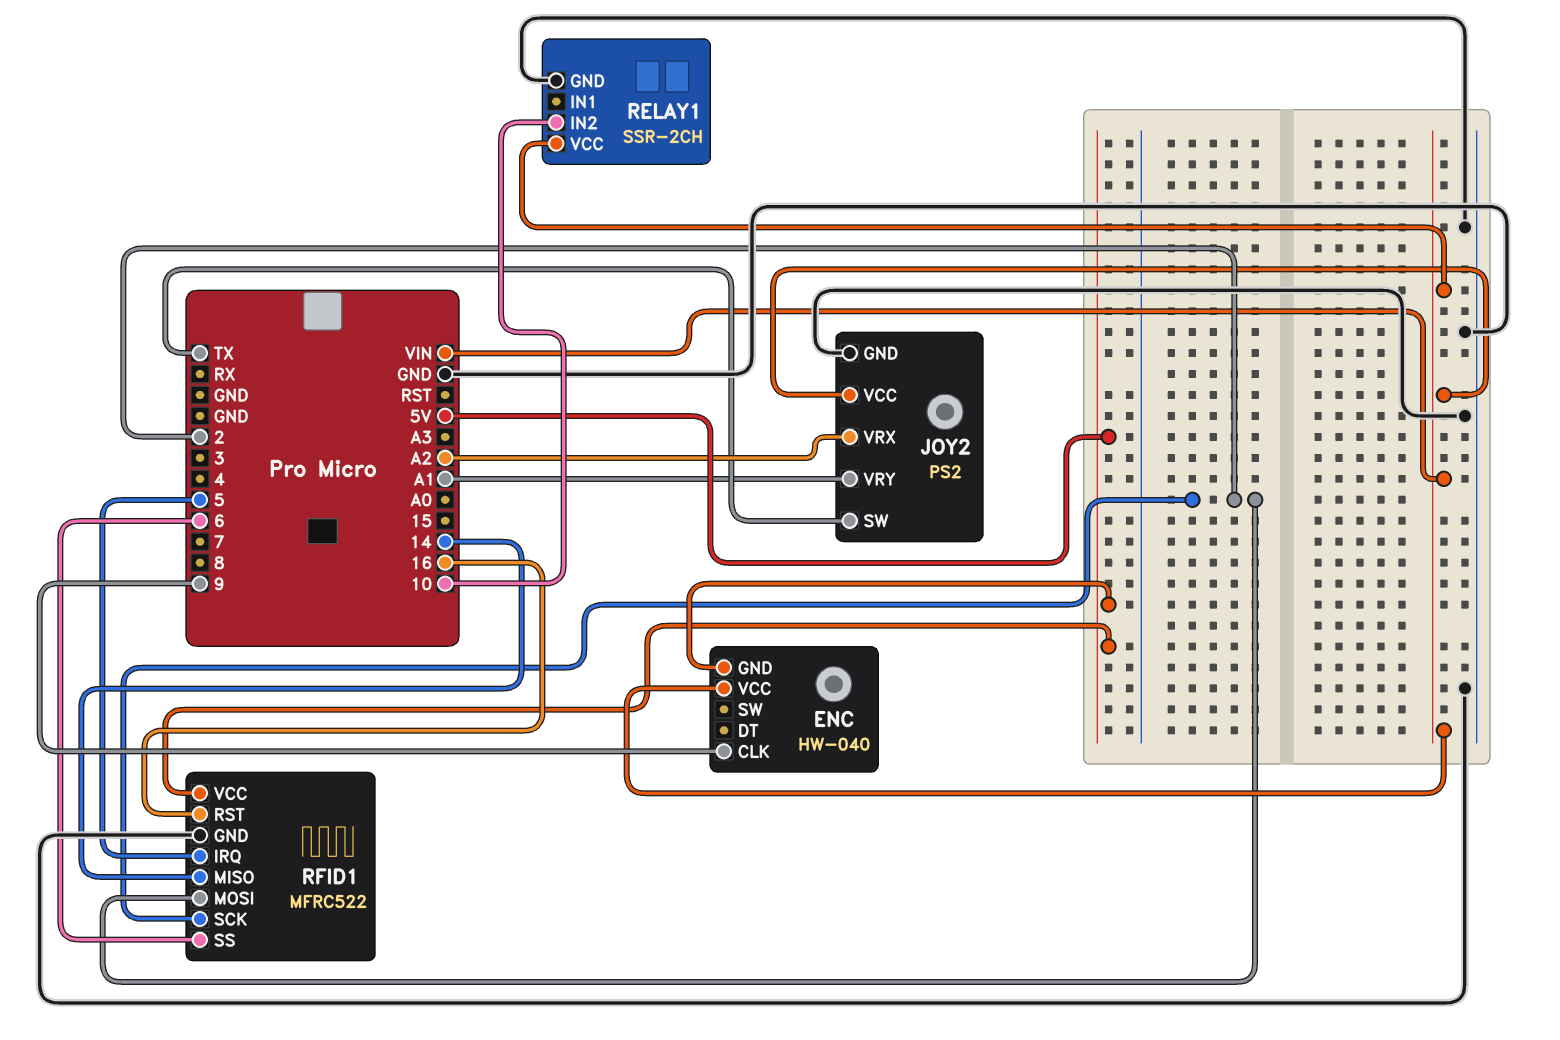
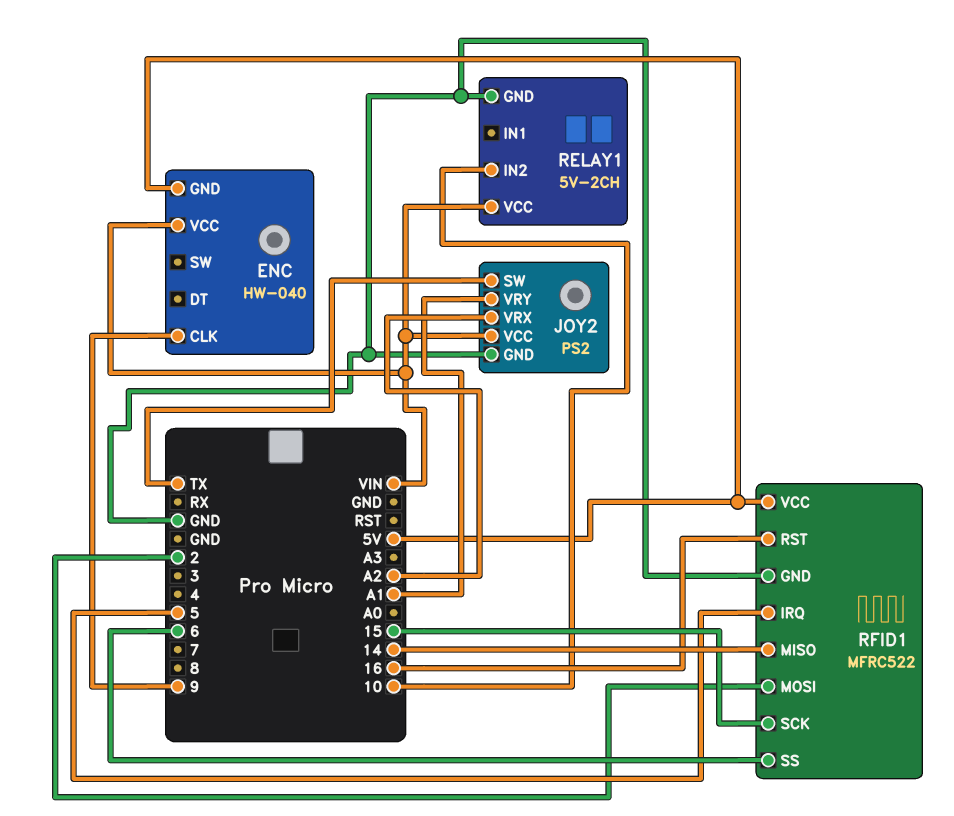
RELAY1: SSR-2CH -> 5V-2CH
RFID1 pin SCK: 2 -> 15

